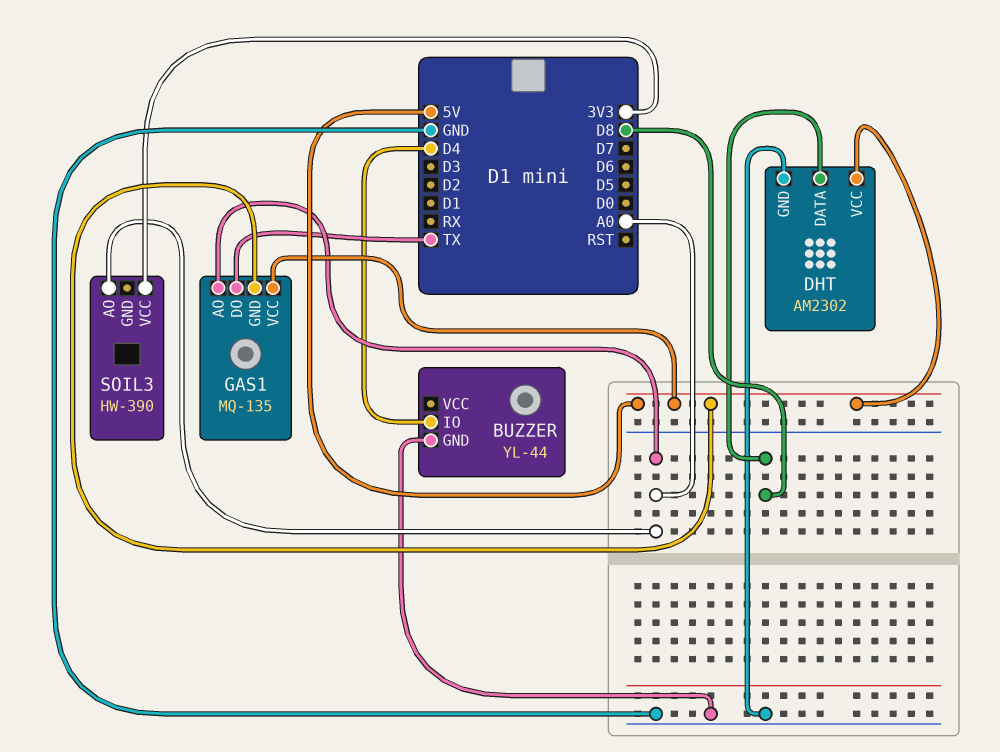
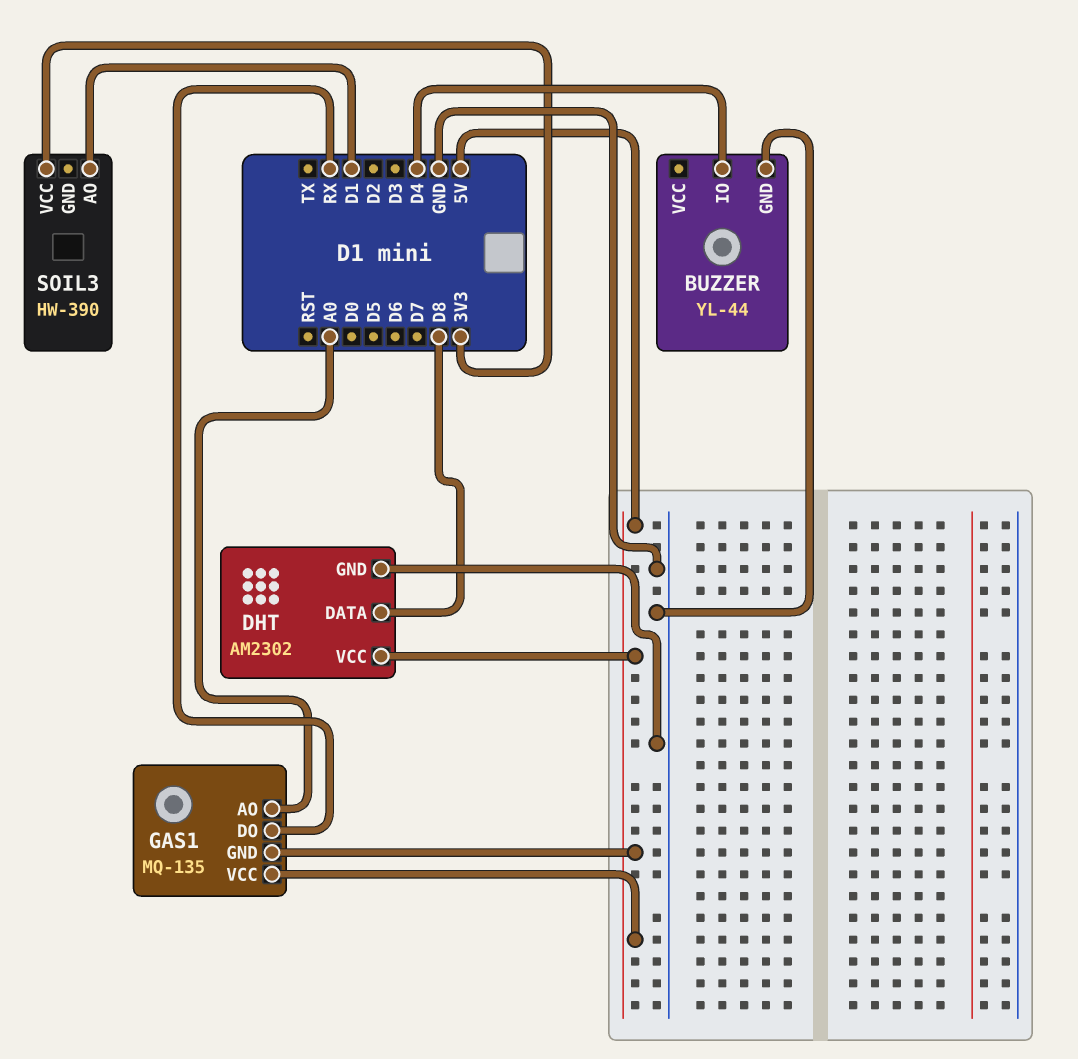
GAS1 pin DO: TX -> RX
SOIL3 pin AO: A0 -> D1

